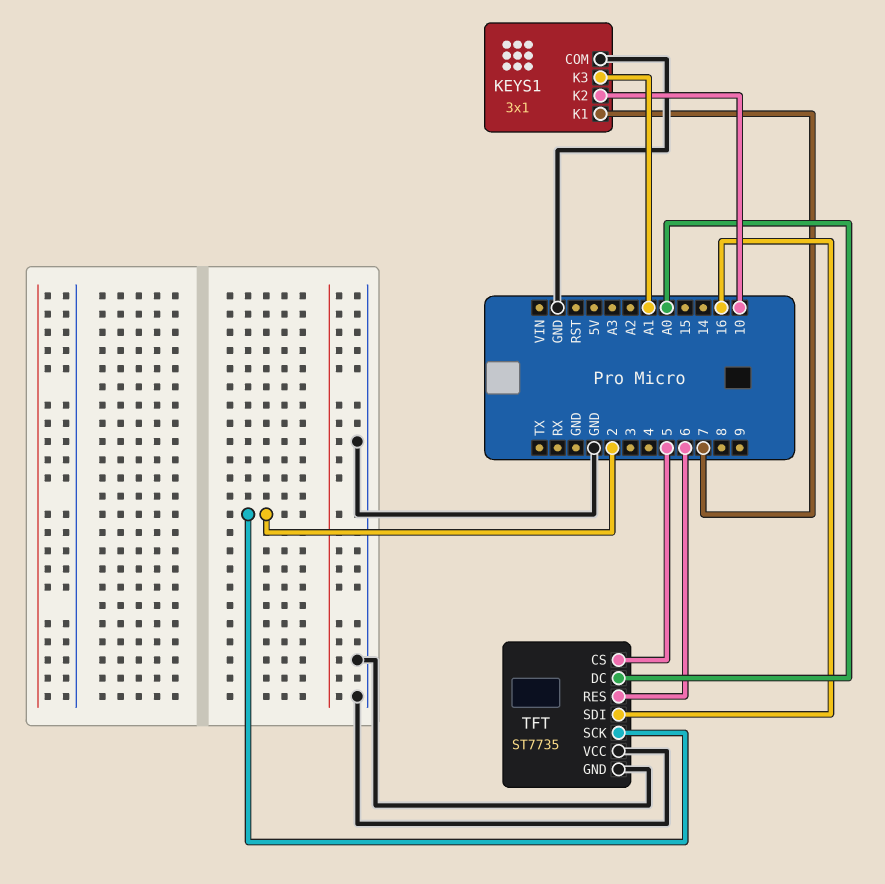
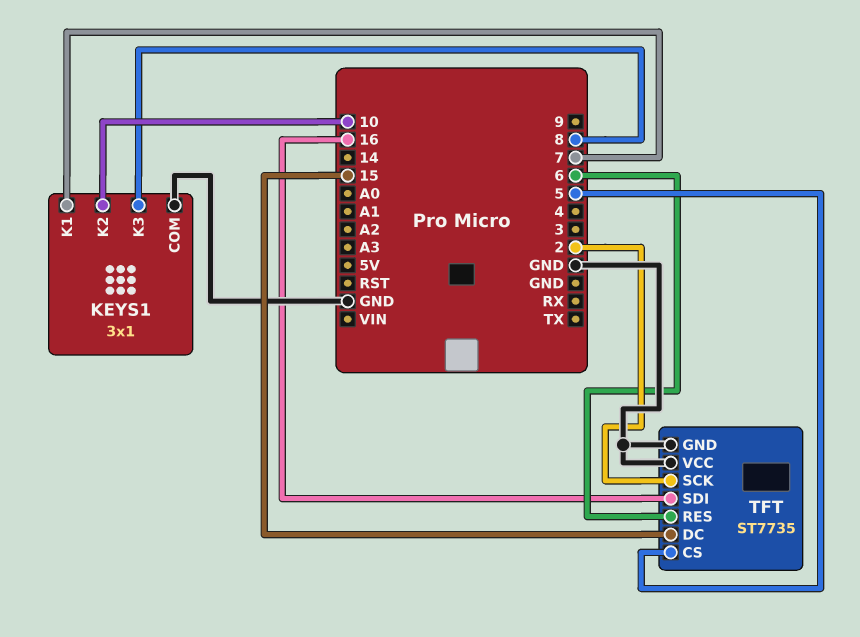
KEYS1 pin K3: A1 -> 8
TFT pin DC: A0 -> 15

